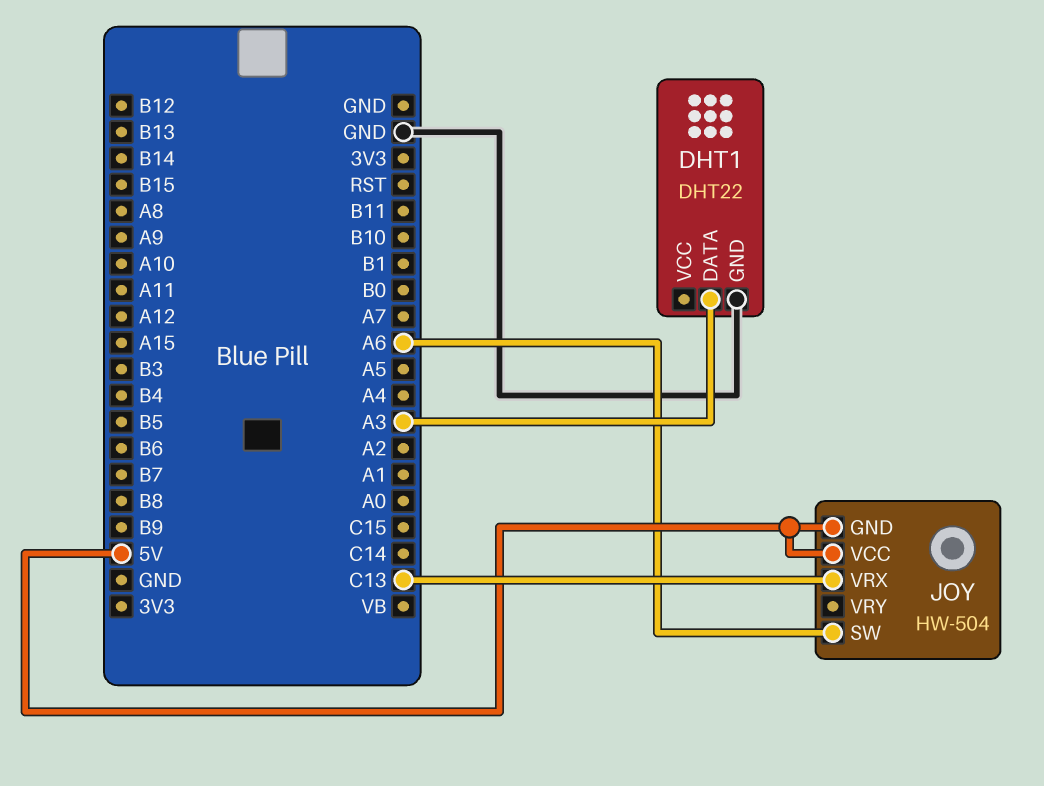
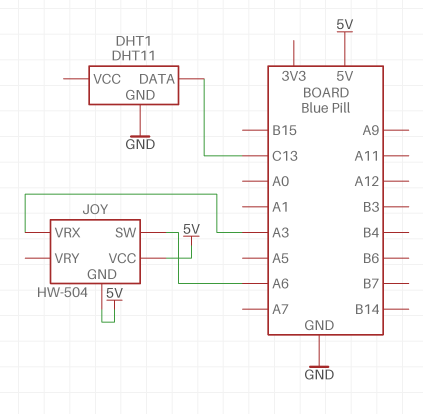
DHT1: DHT22 -> DHT11
DHT1 pin DATA: A3 -> C13
JOY pin VRX: C13 -> A3

